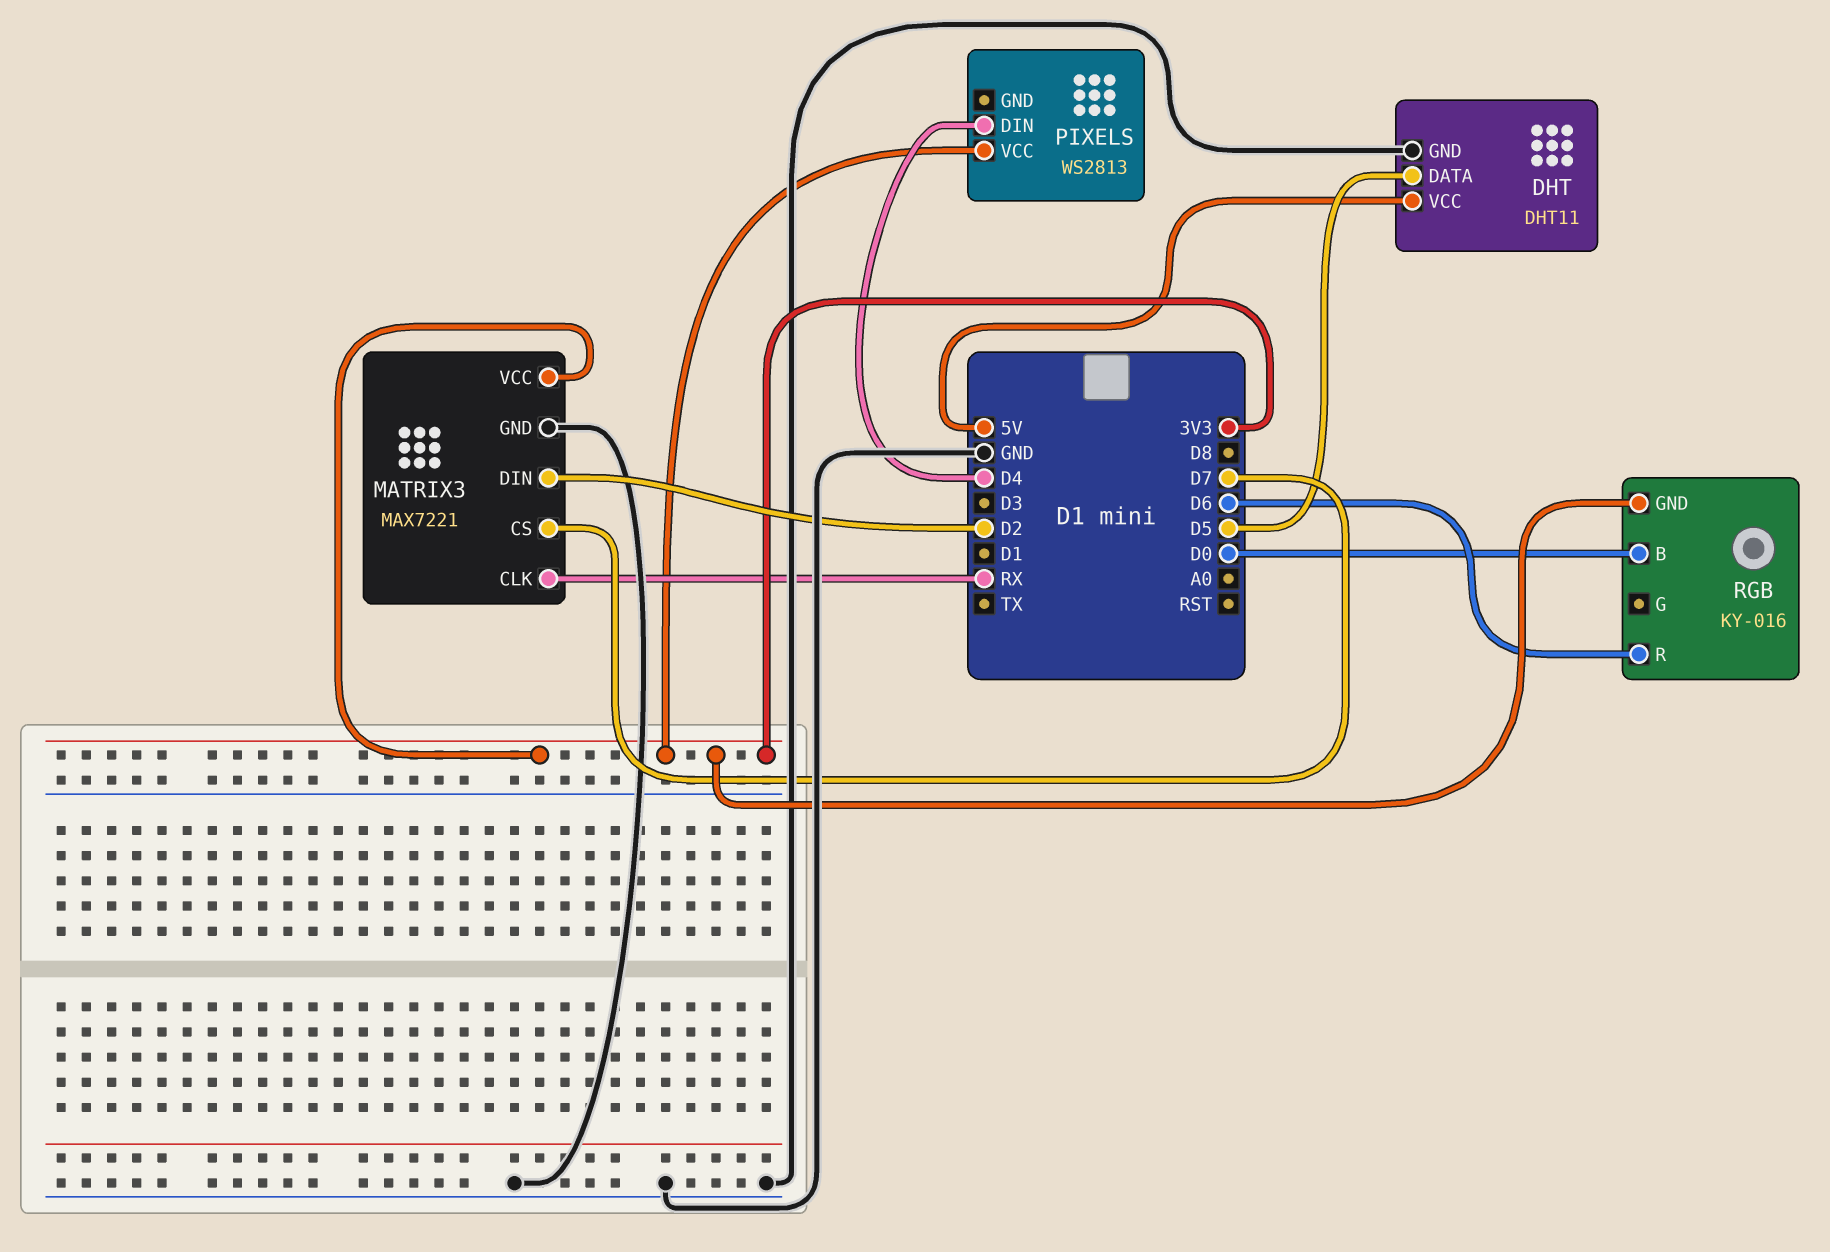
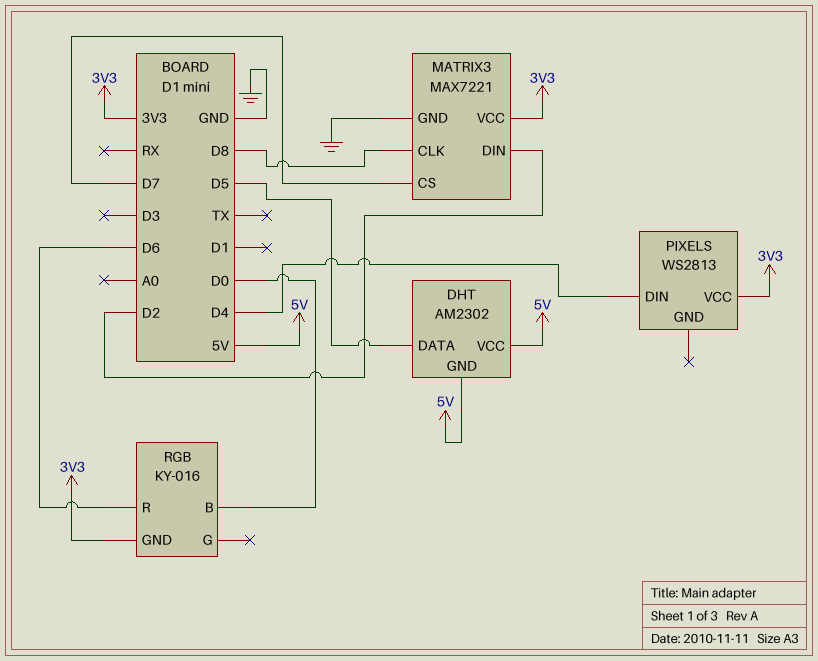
DHT: DHT11 -> AM2302
DHT pin GND: GND -> 5V
MATRIX3 pin CLK: RX -> D8

